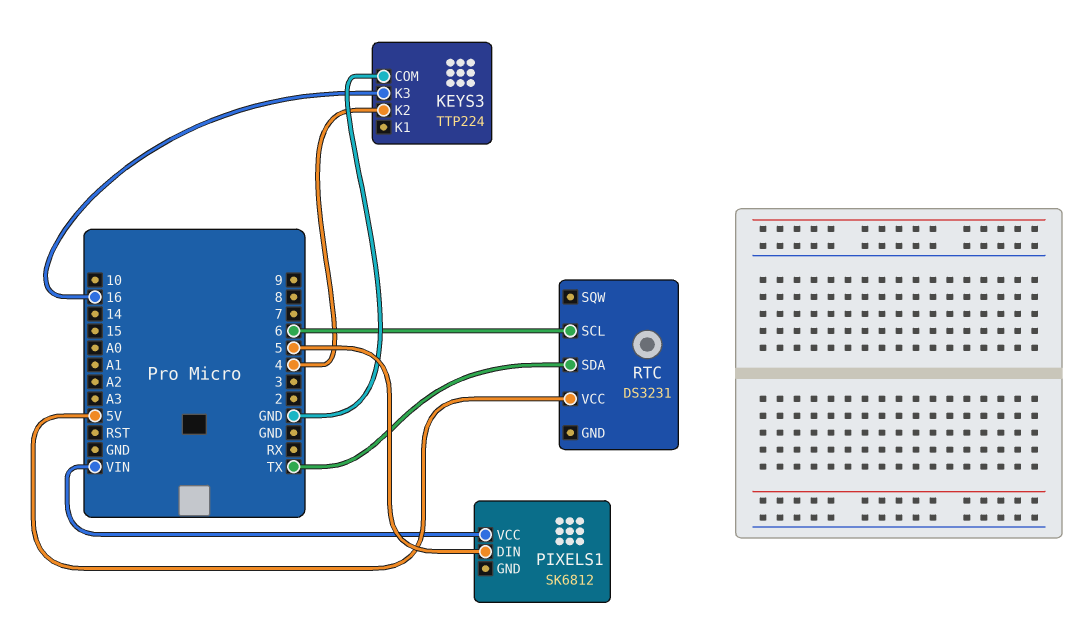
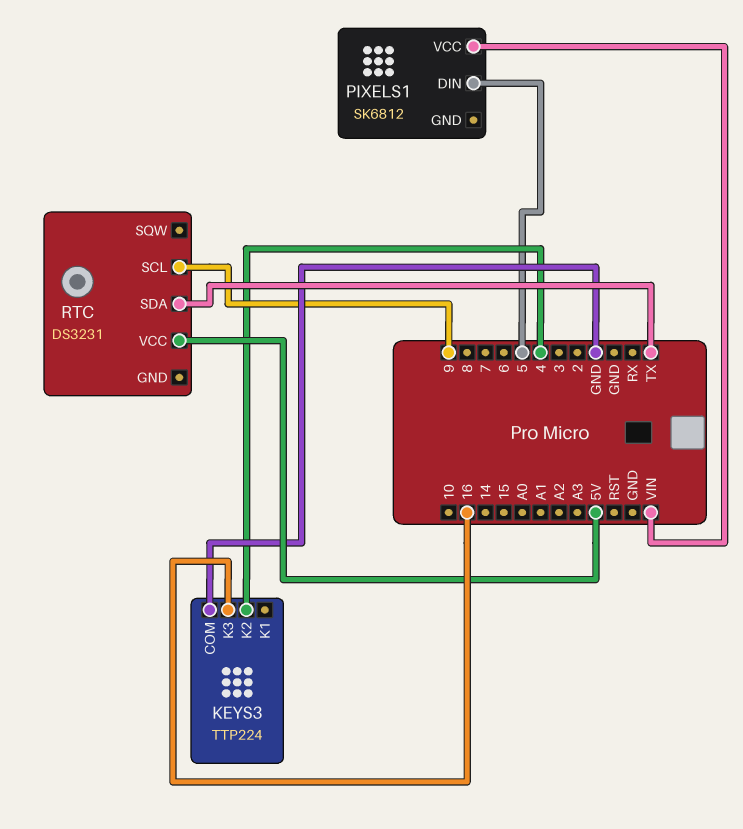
RTC pin SCL: 6 -> 9

